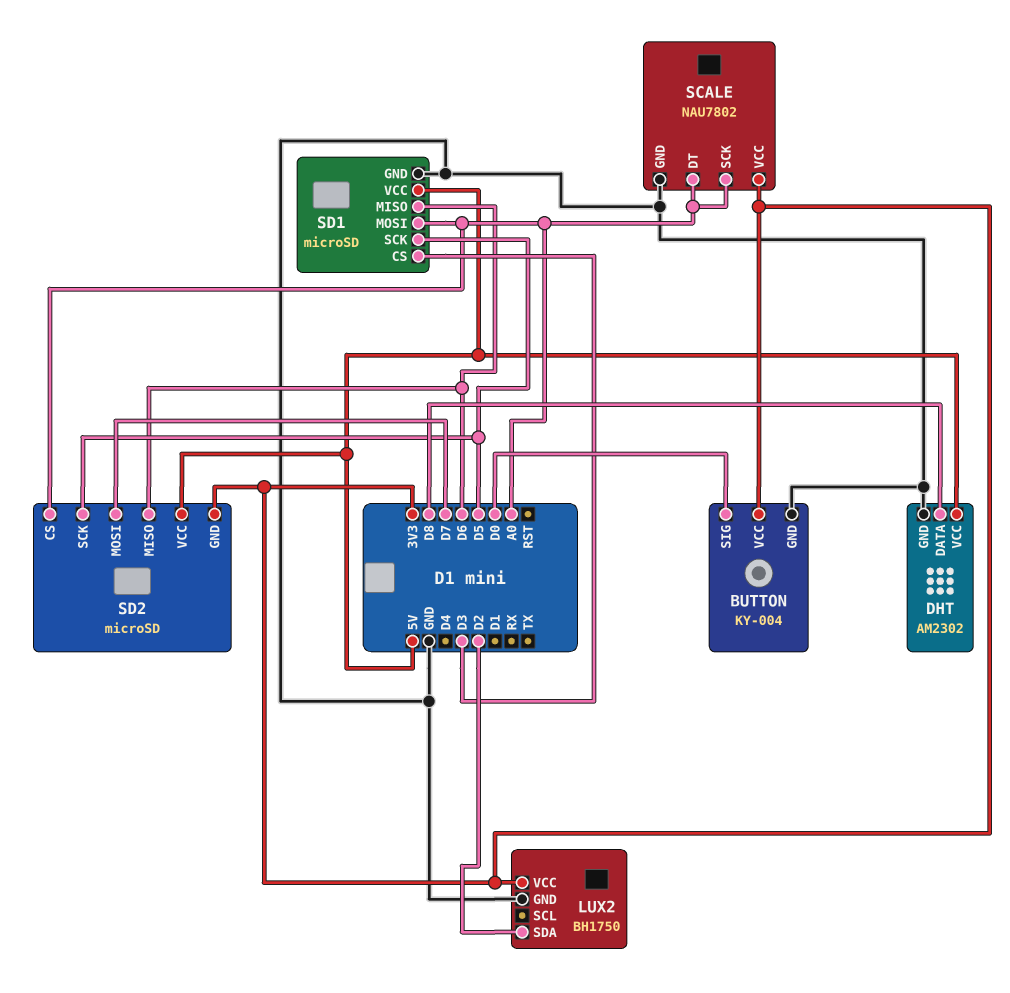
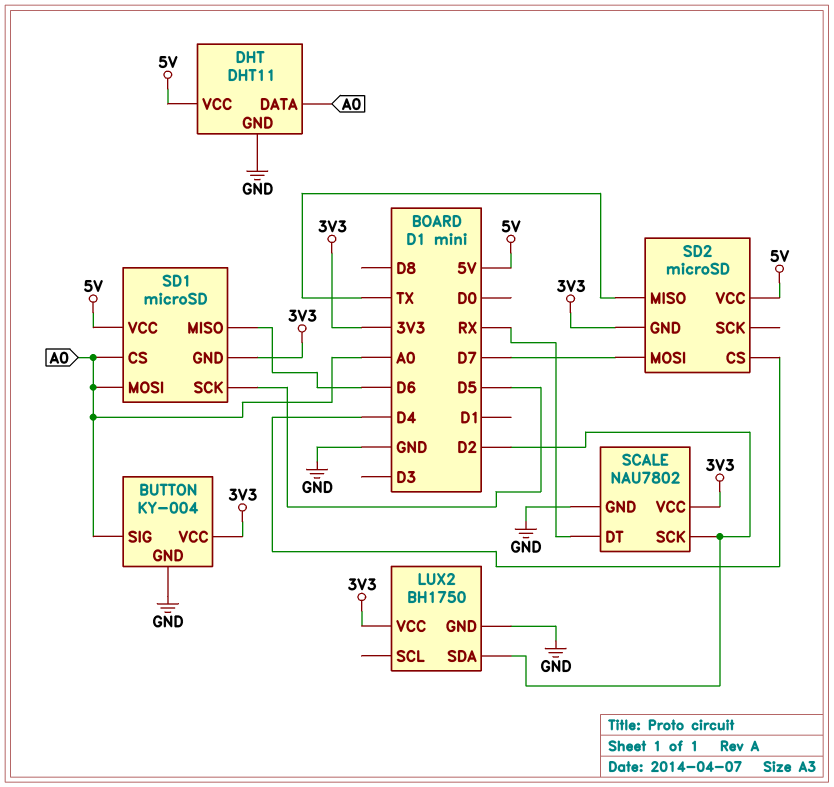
BUTTON pin SIG: D0 -> A0
DHT: AM2302 -> DHT11
DHT pin DATA: D8 -> A0
SCALE pin DT: A0 -> RX
SCALE pin SCK: A0 -> D2
SD1 pin CS: D3 -> A0
SD1 pin GND: GND -> 3V3
SD2 pin CS: A0 -> D4
SD2 pin MISO: D6 -> TX
SD2 pin SCK: D5 -> none

